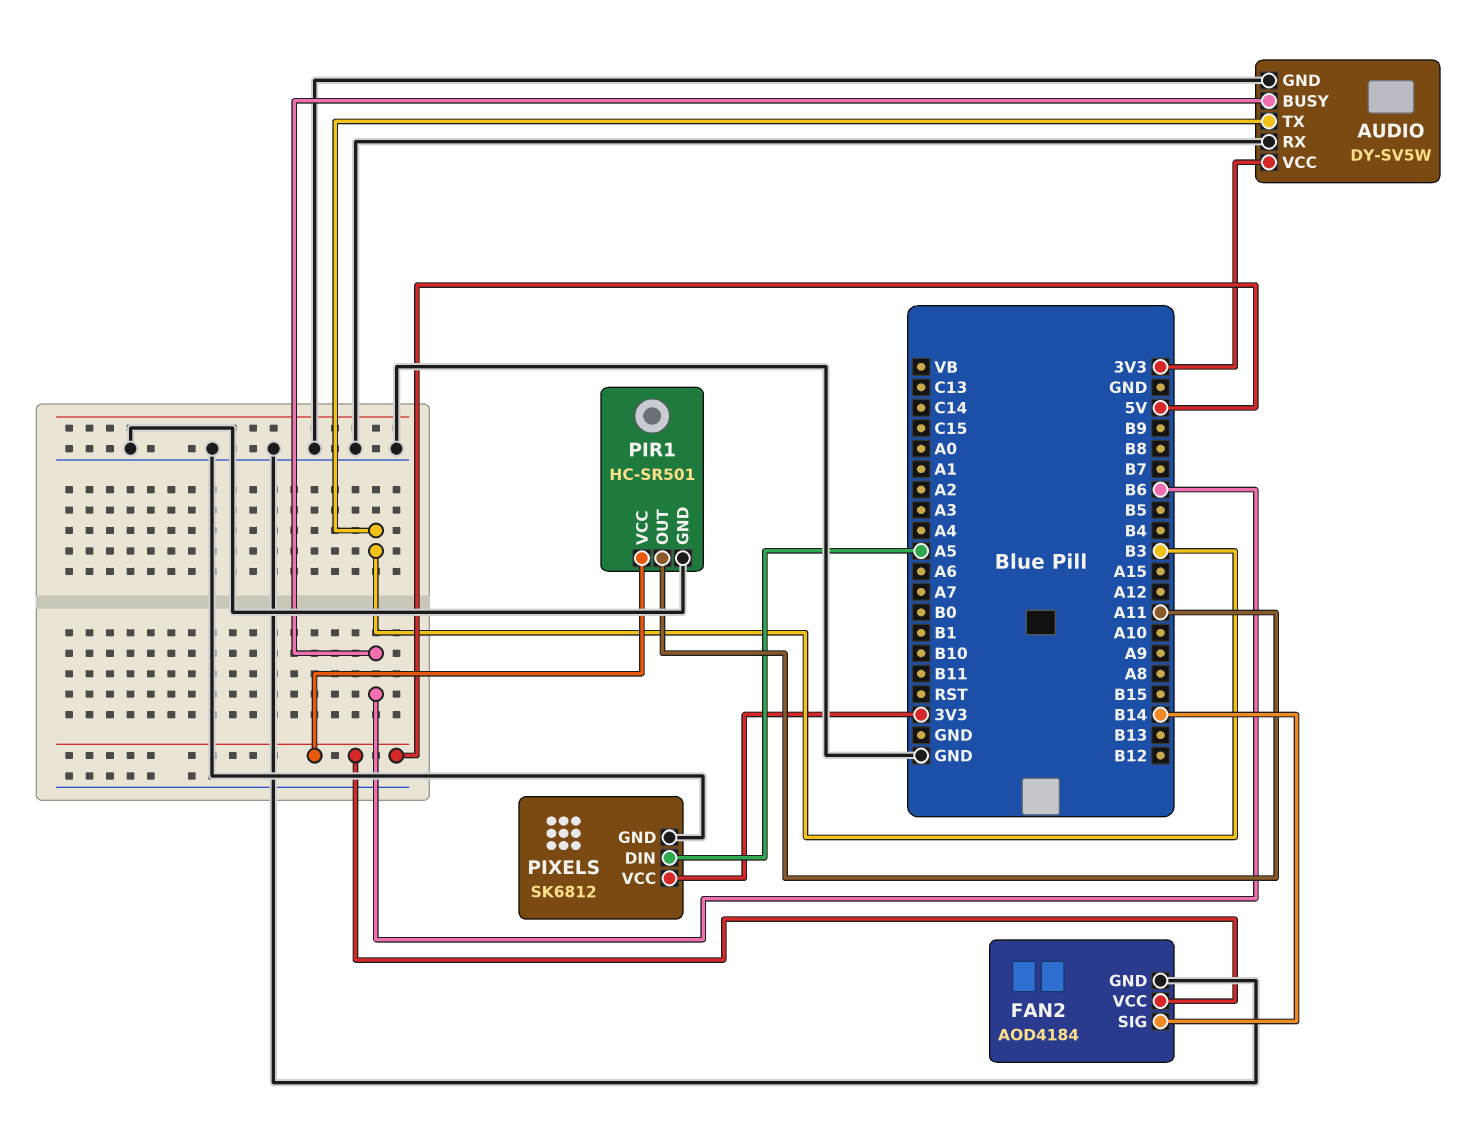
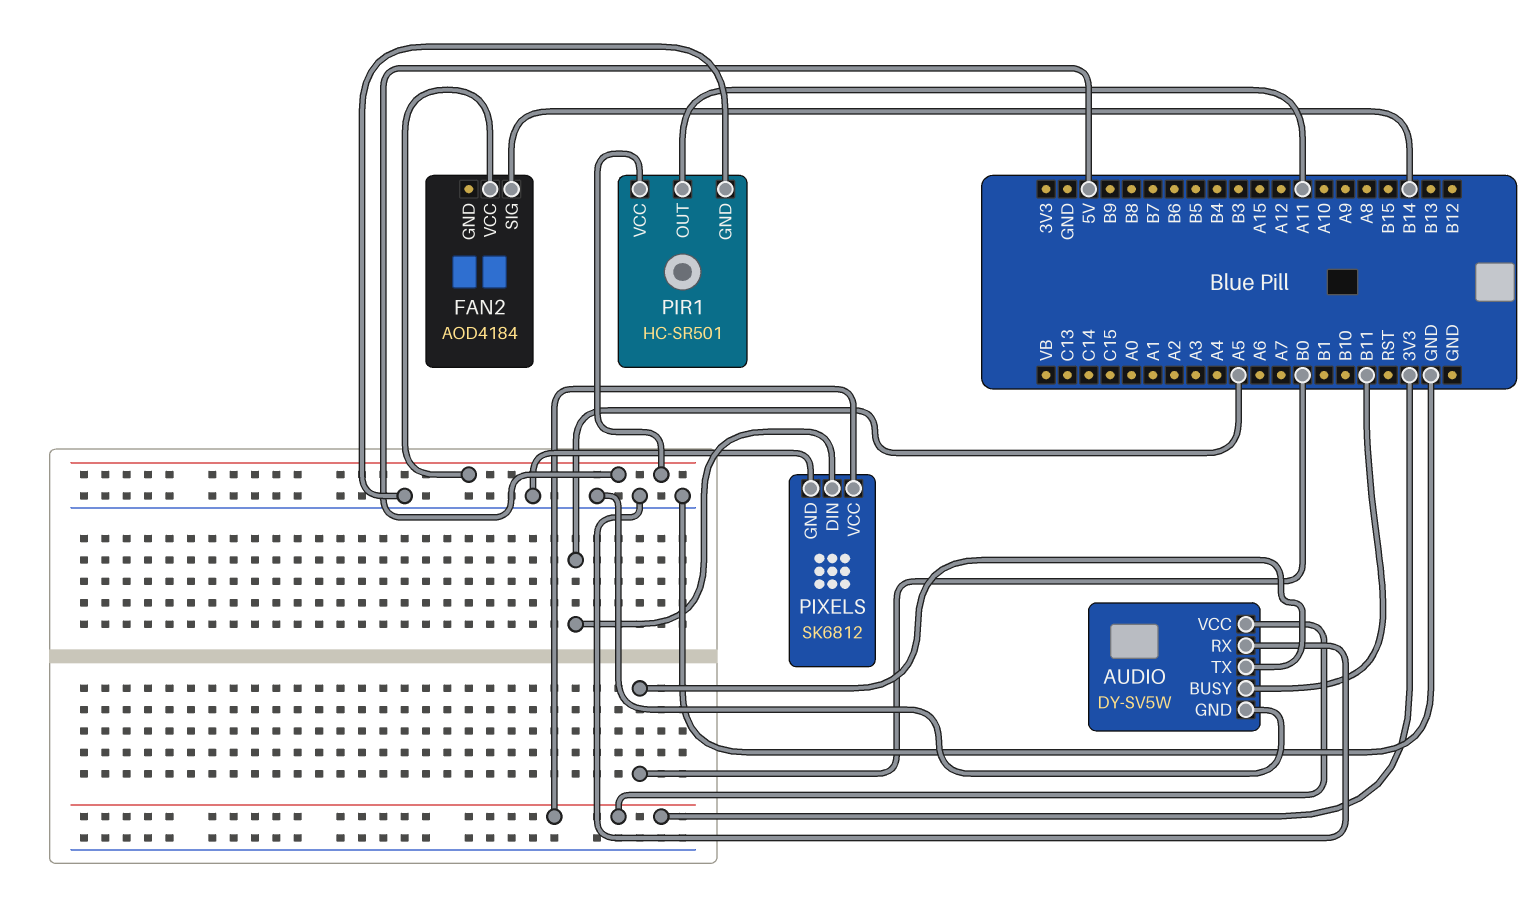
AUDIO pin BUSY: B6 -> B11
AUDIO pin TX: B3 -> B0
FAN2 pin GND: GND -> none

